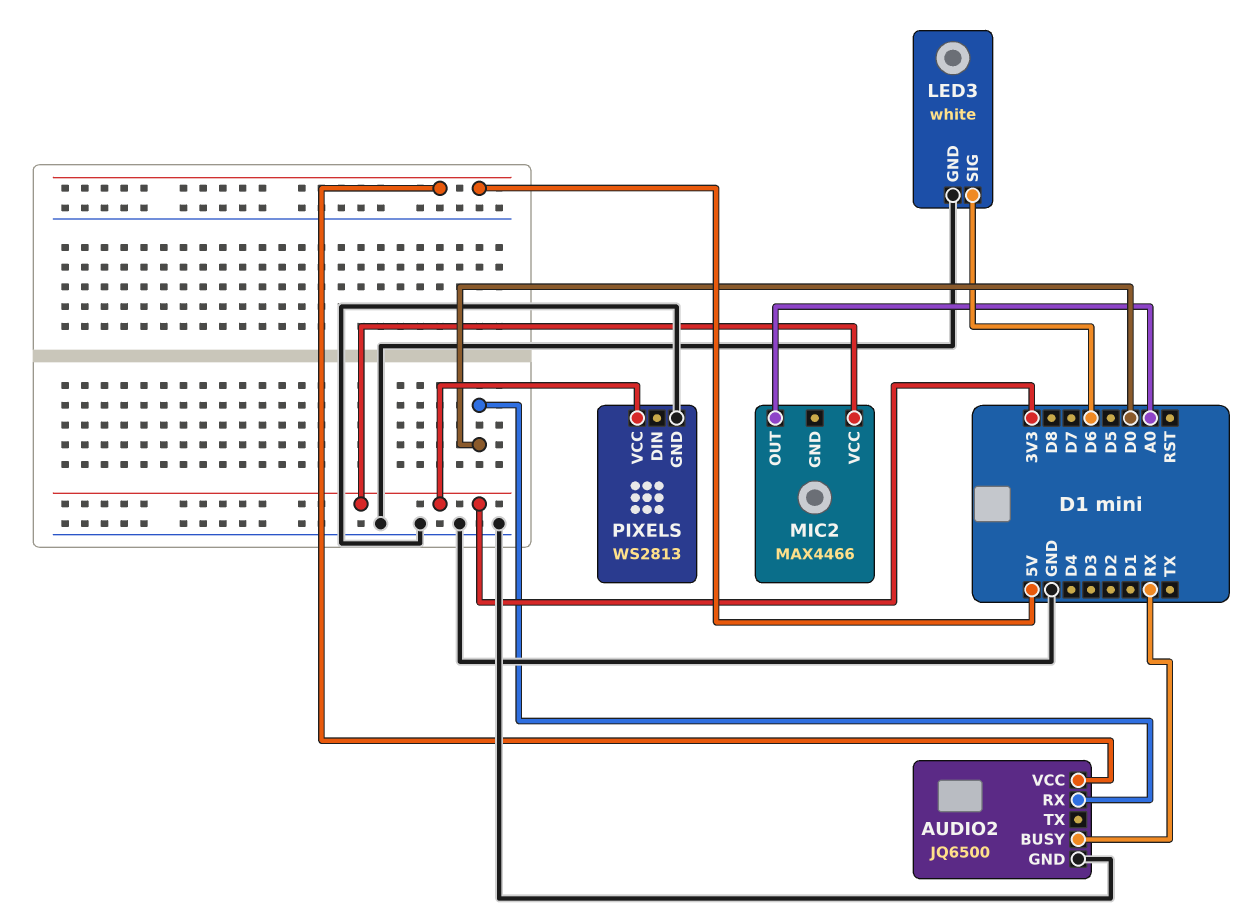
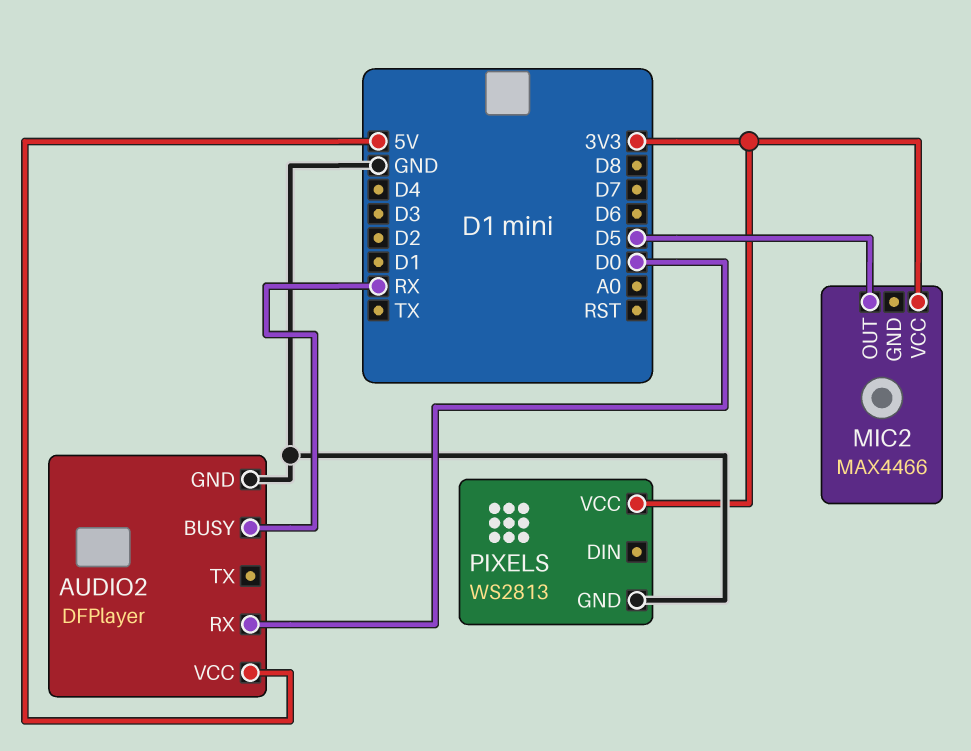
AUDIO2: JQ6500 -> DFPlayer
LED3: white -> none
LED3 pin GND: GND -> none
LED3 pin SIG: D6 -> none
MIC2 pin OUT: A0 -> D5

